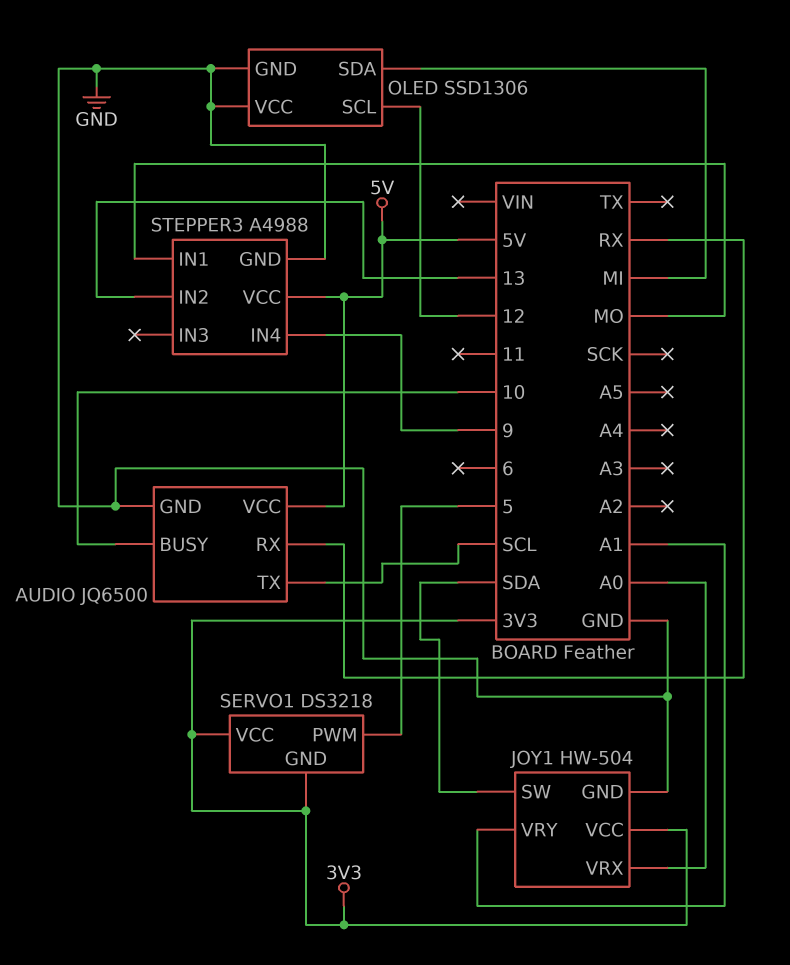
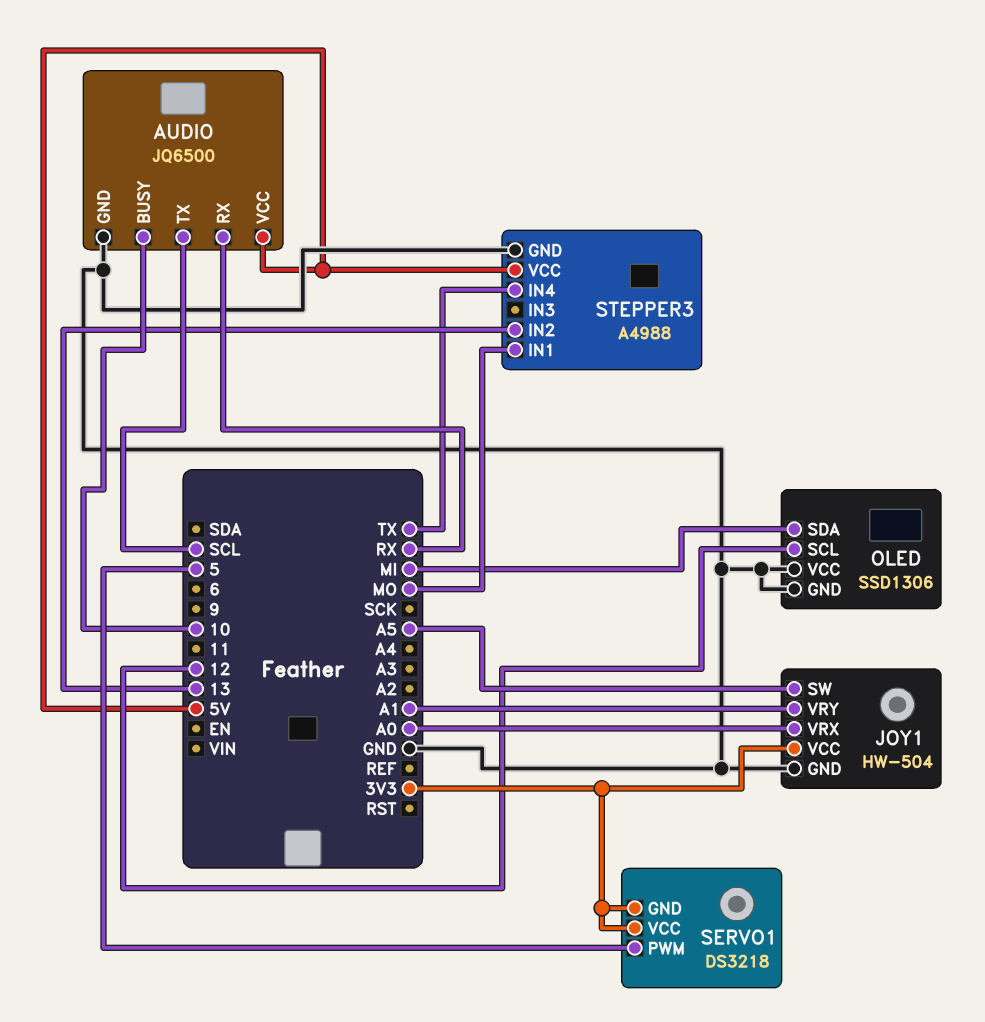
JOY1 pin SW: SDA -> A5
STEPPER3 pin IN4: 9 -> TX

